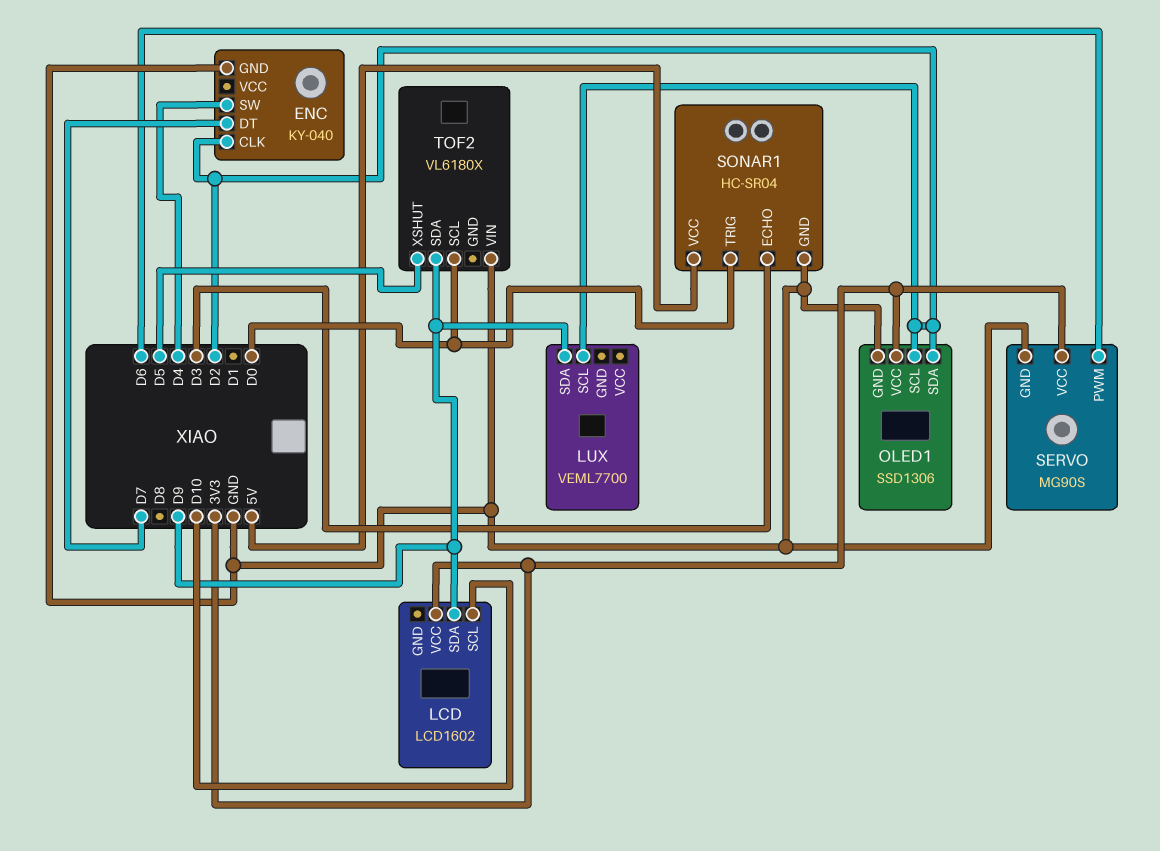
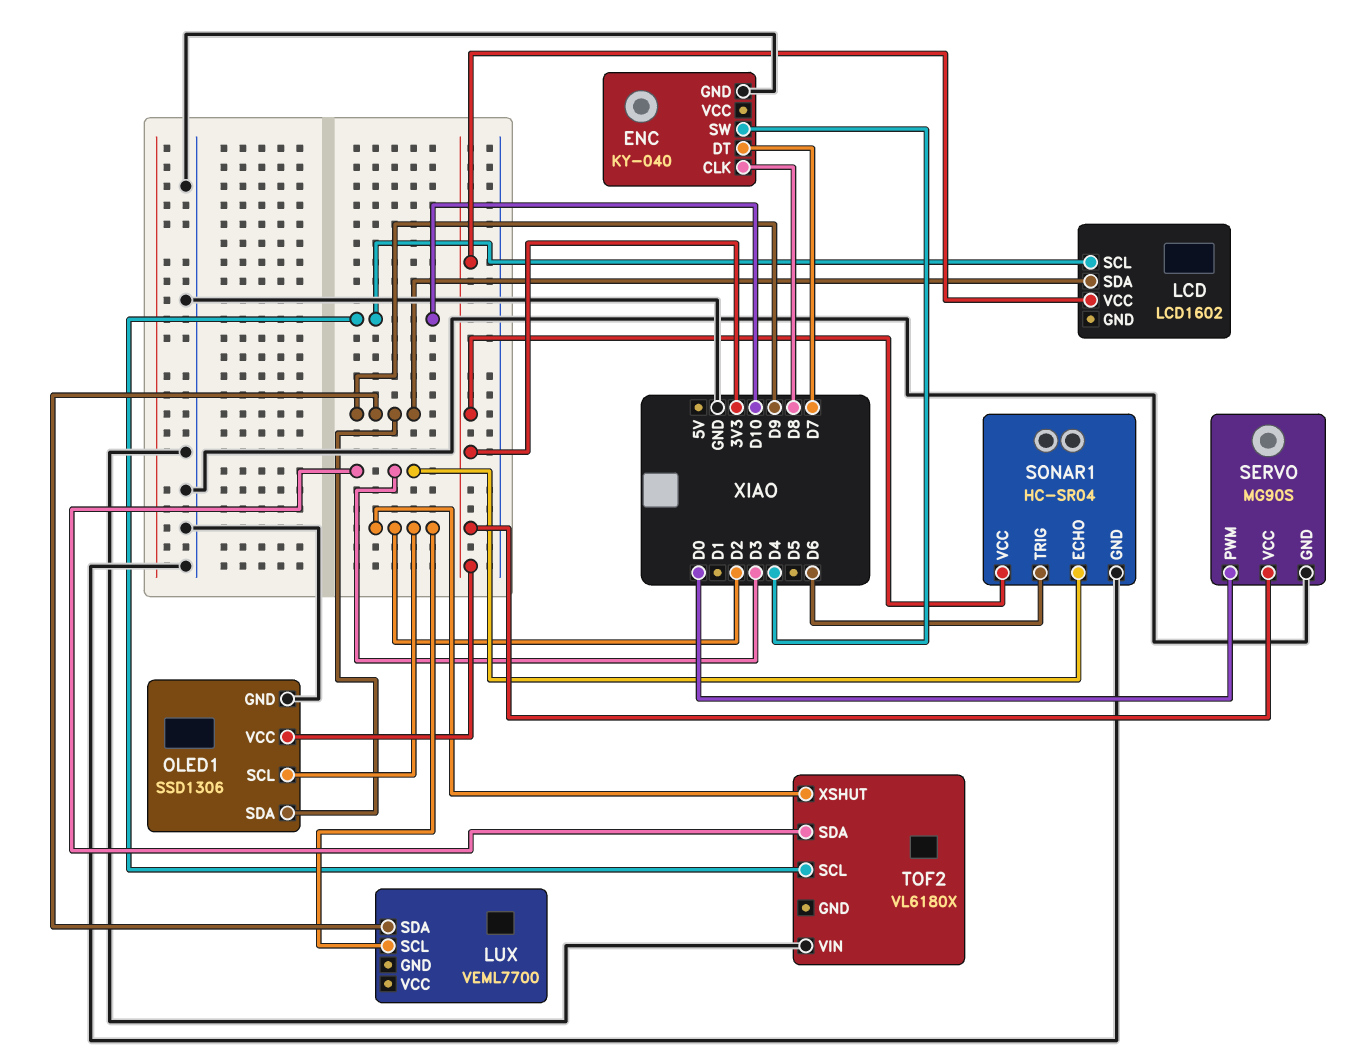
ENC pin CLK: D2 -> D8
OLED1 pin SDA: D2 -> D9
SERVO pin PWM: D6 -> D0
SONAR1 pin TRIG: D0 -> D6
SONAR1 pin VCC: 5V -> 3V3
TOF2 pin SCL: D0 -> D10
TOF2 pin SDA: D9 -> D3
TOF2 pin XSHUT: D5 -> D2

